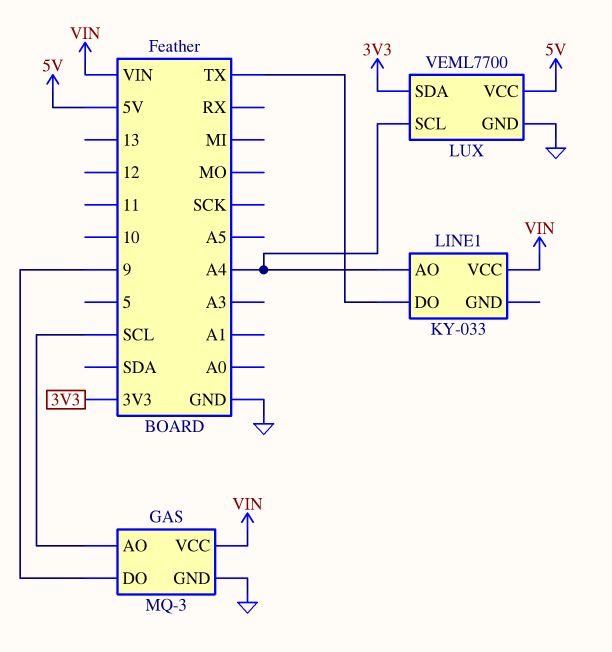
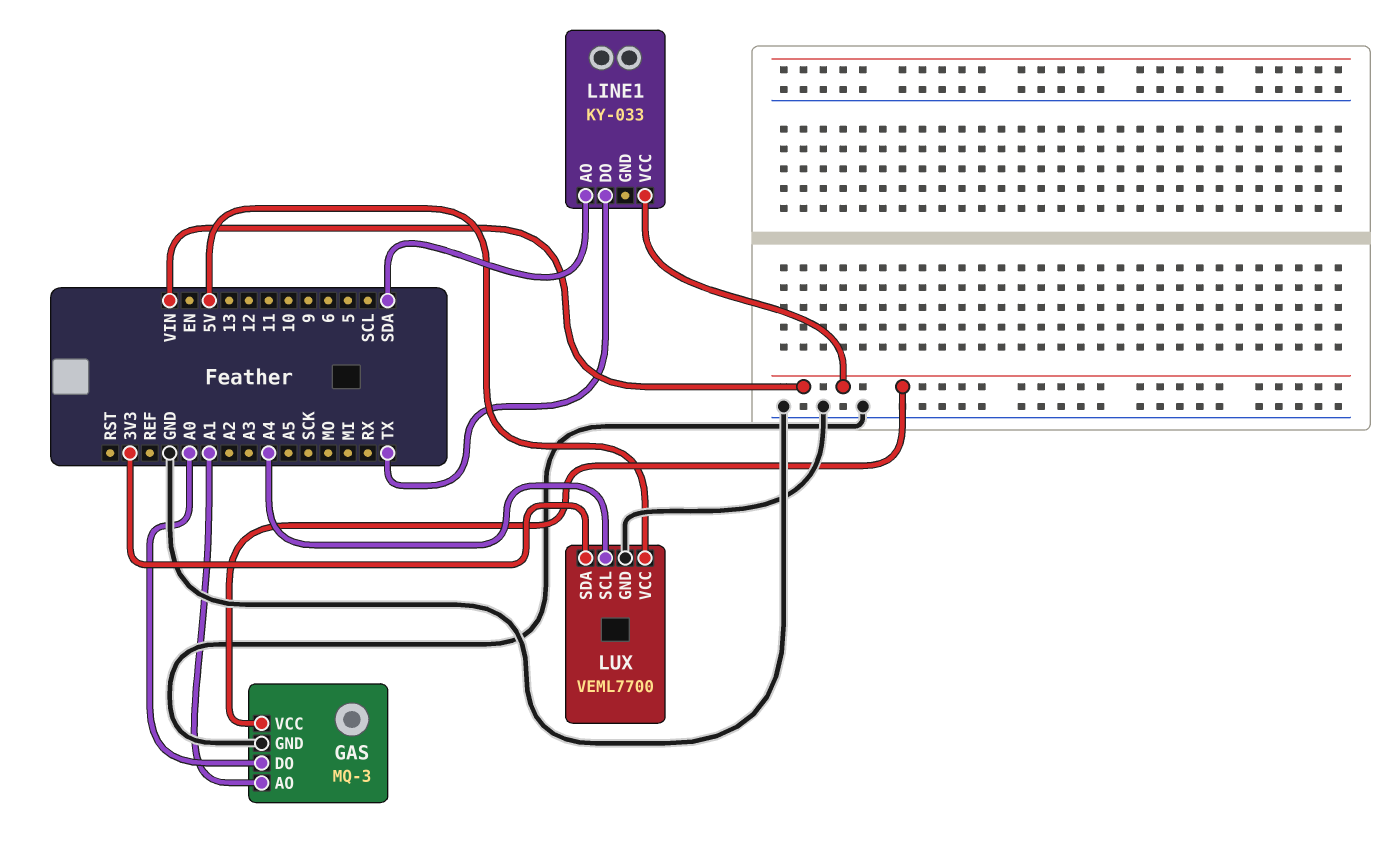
GAS pin AO: SCL -> A1
GAS pin DO: 9 -> A0
LINE1 pin AO: A4 -> SDA

